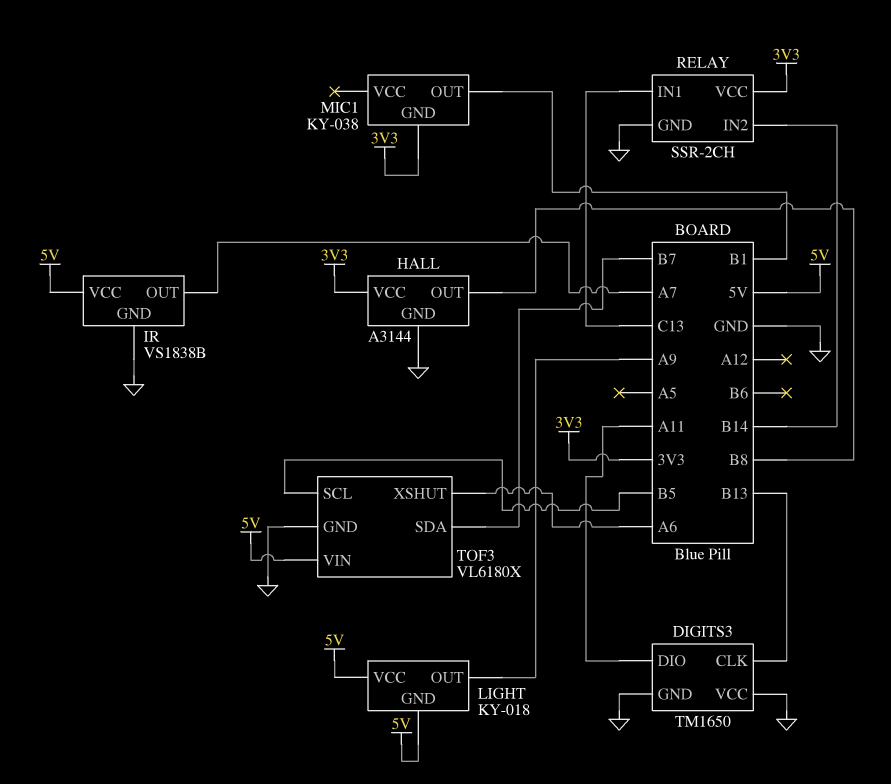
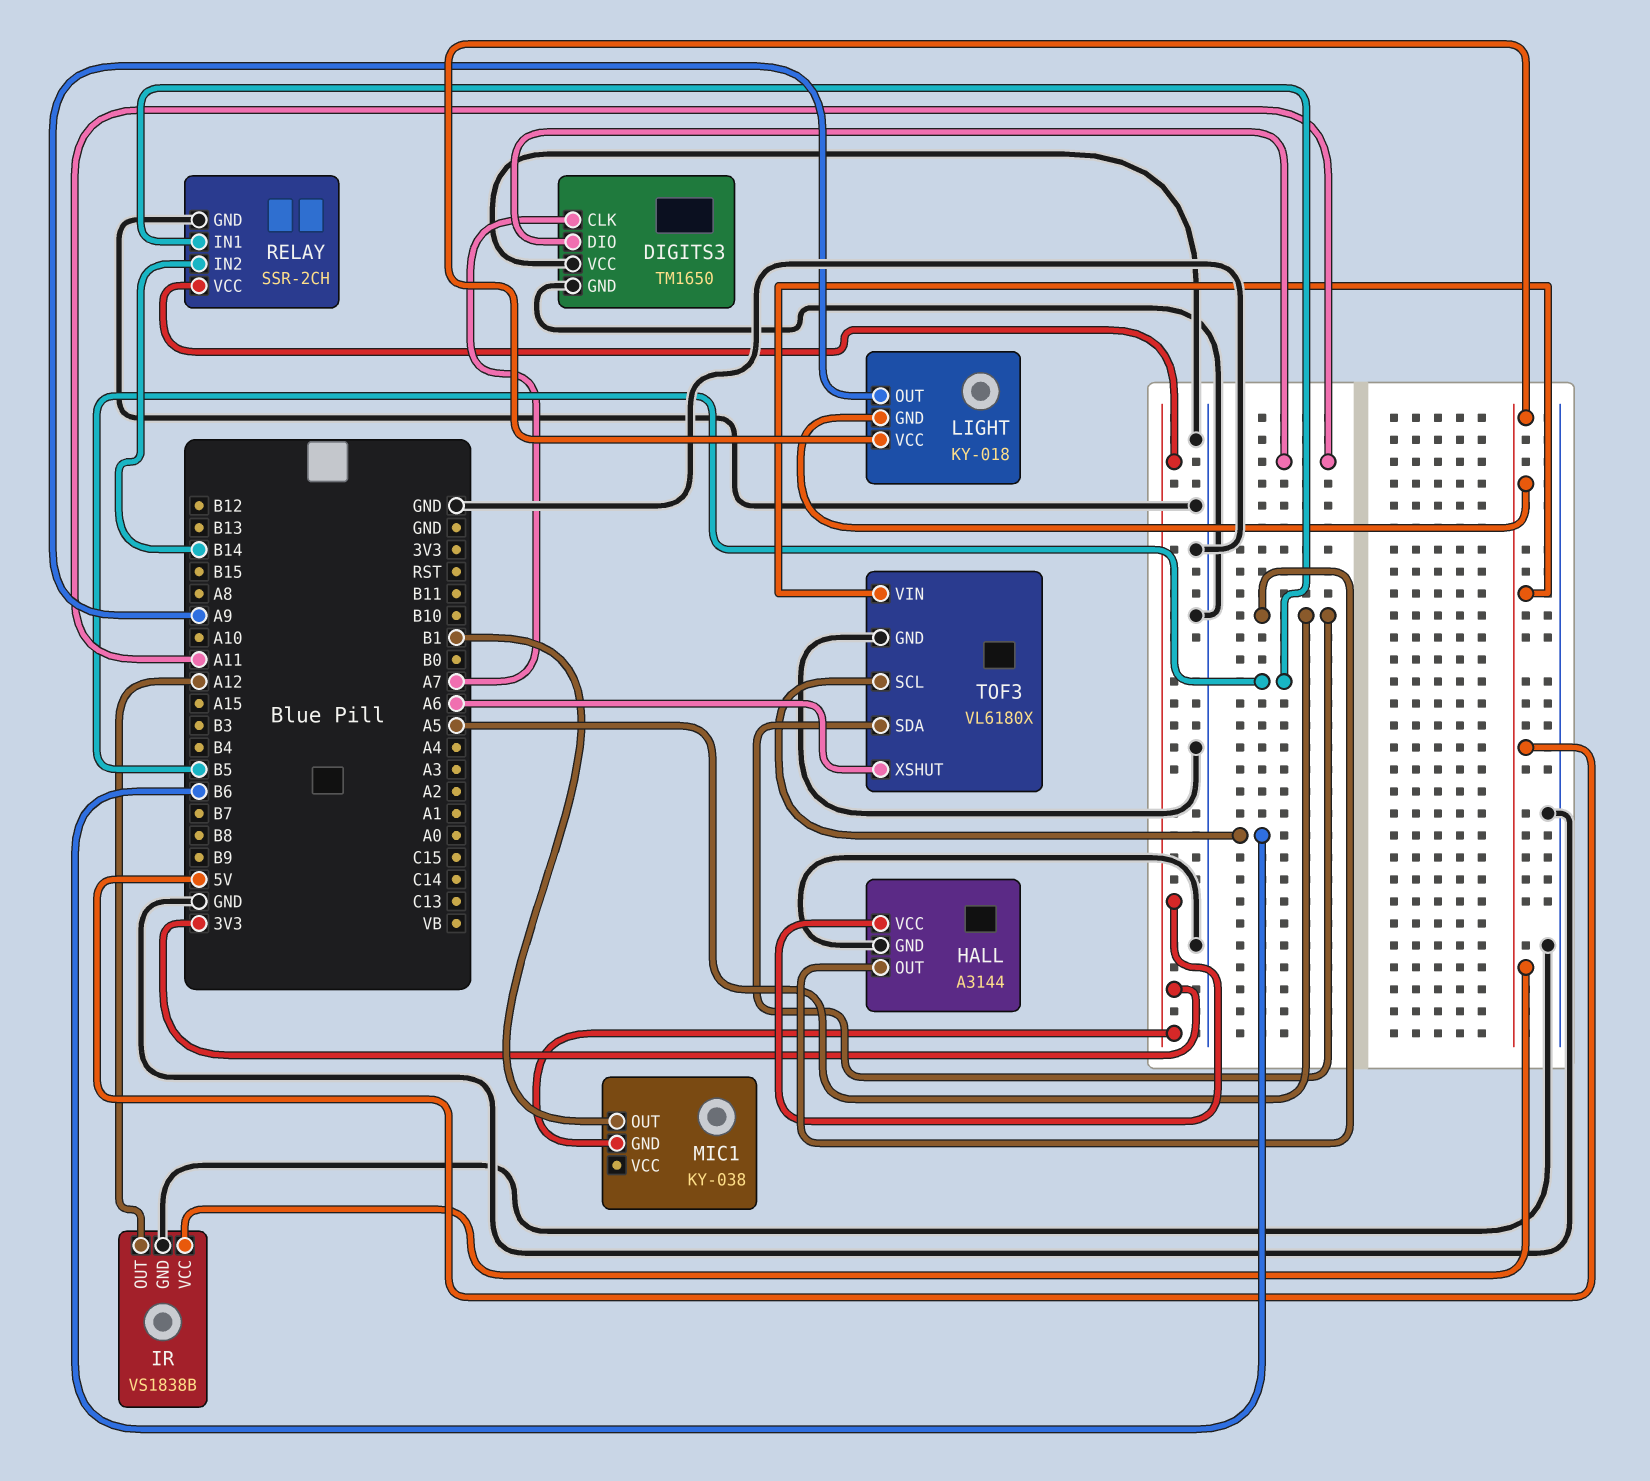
DIGITS3 pin CLK: B13 -> A7
HALL pin OUT: B8 -> A5
IR pin OUT: A7 -> A12
RELAY pin IN1: C13 -> B5
TOF3 pin SCL: B5 -> B6
TOF3 pin SDA: B7 -> A5

